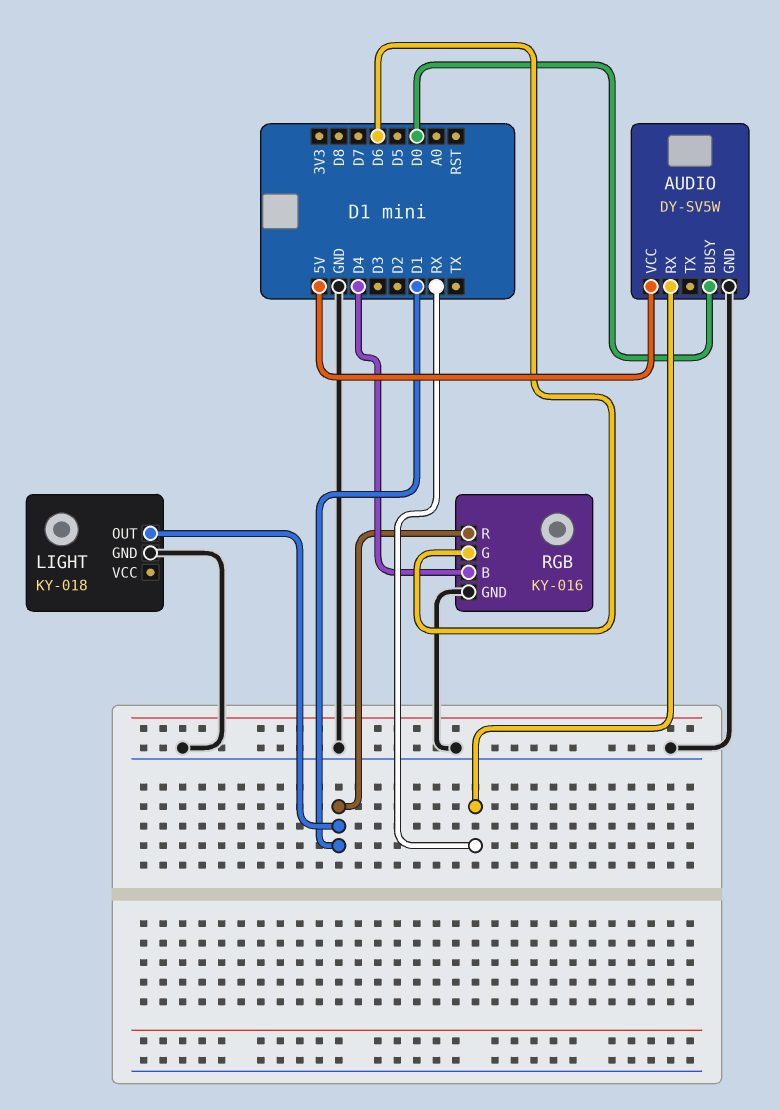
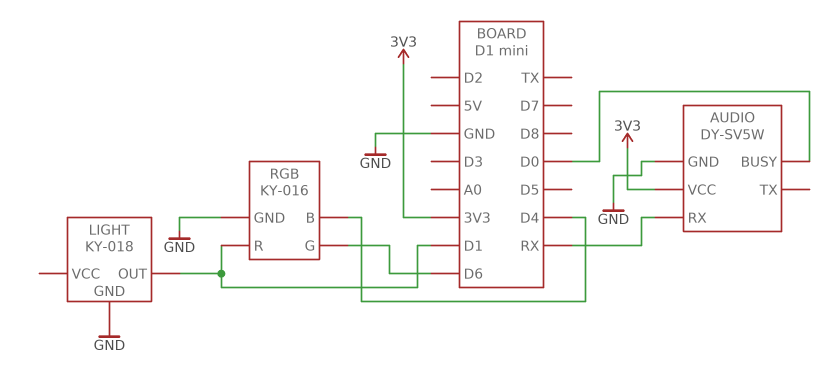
AUDIO pin VCC: 5V -> 3V3

